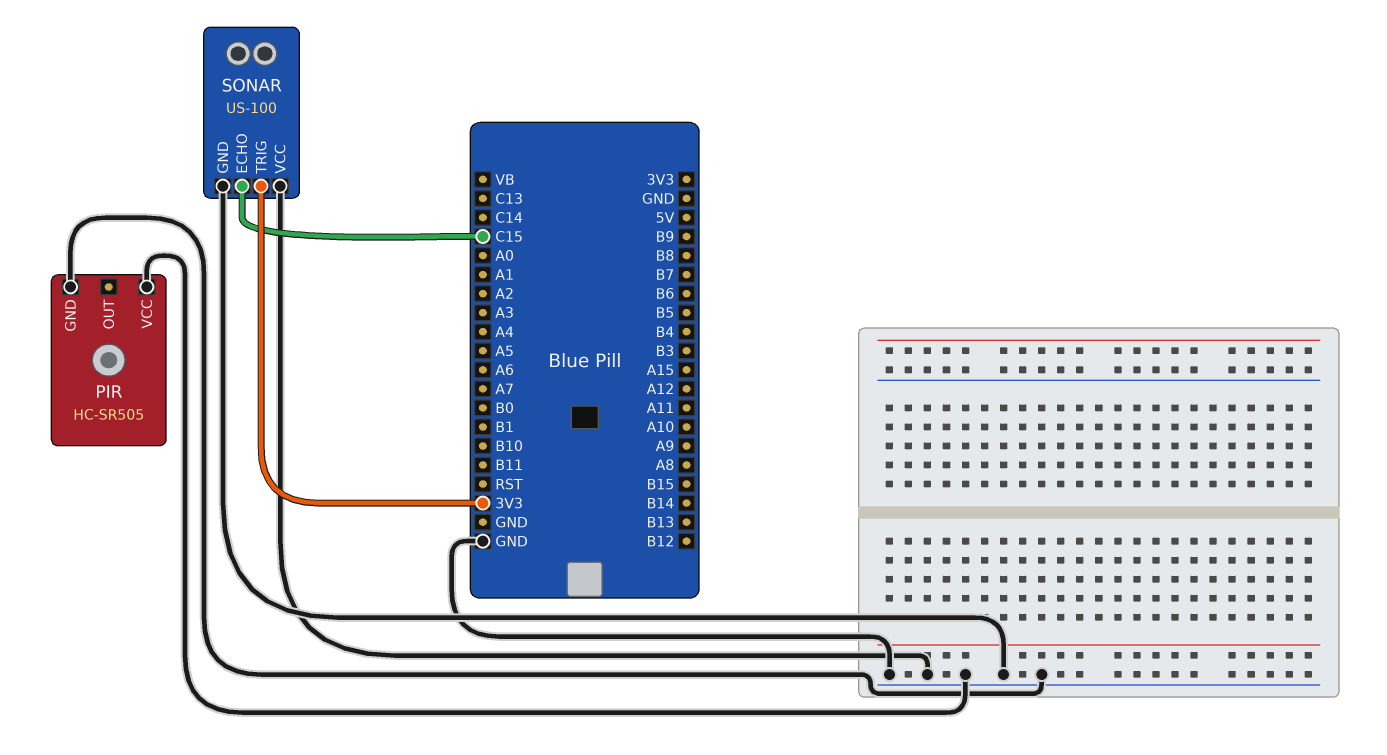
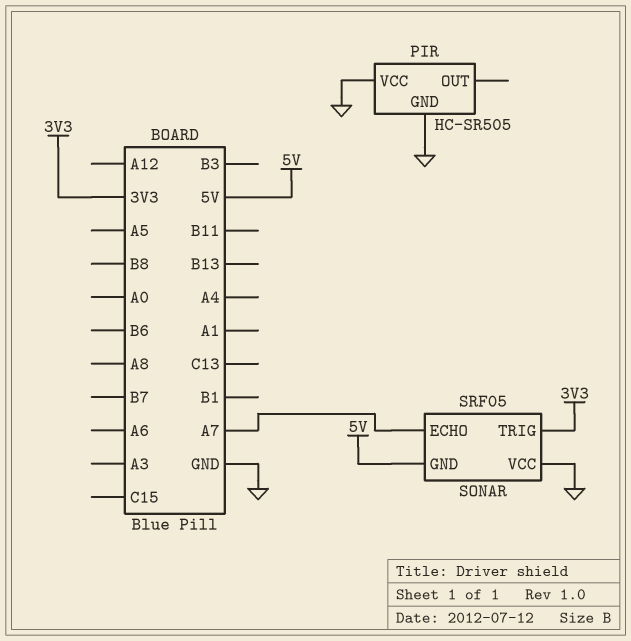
SONAR: US-100 -> SRF05
SONAR pin ECHO: C15 -> A7
SONAR pin GND: GND -> 5V

